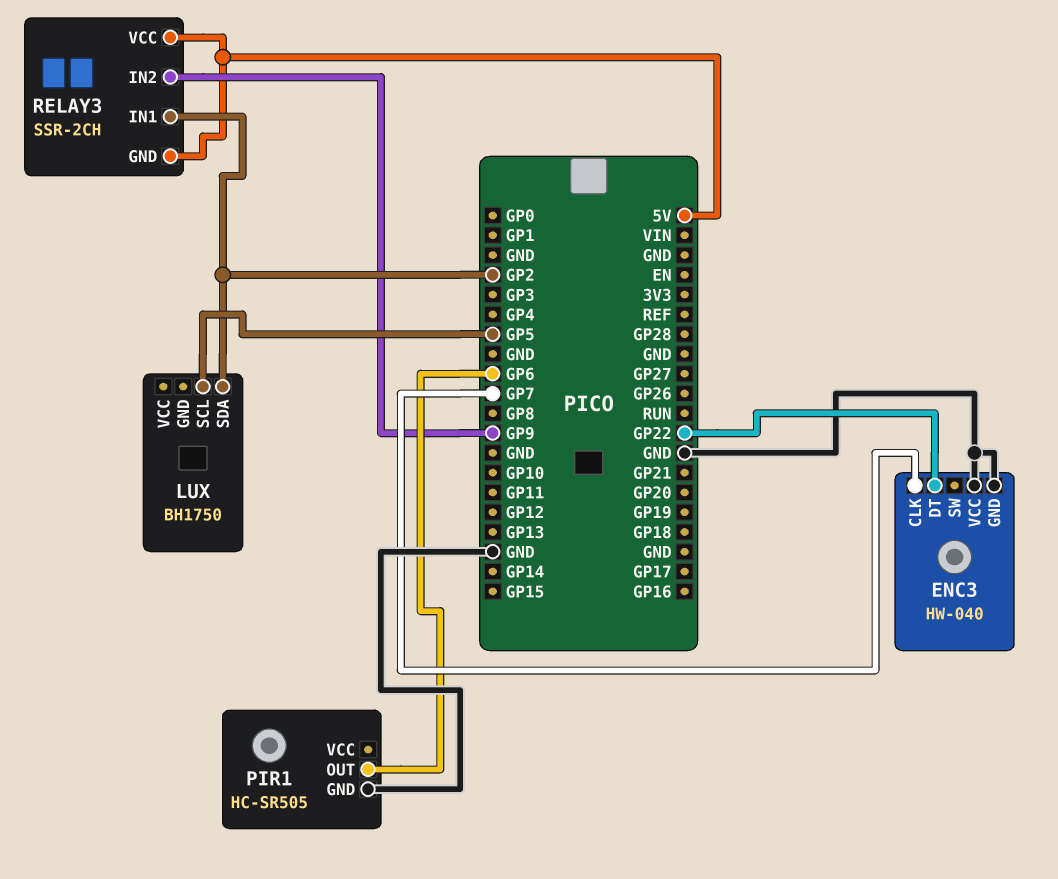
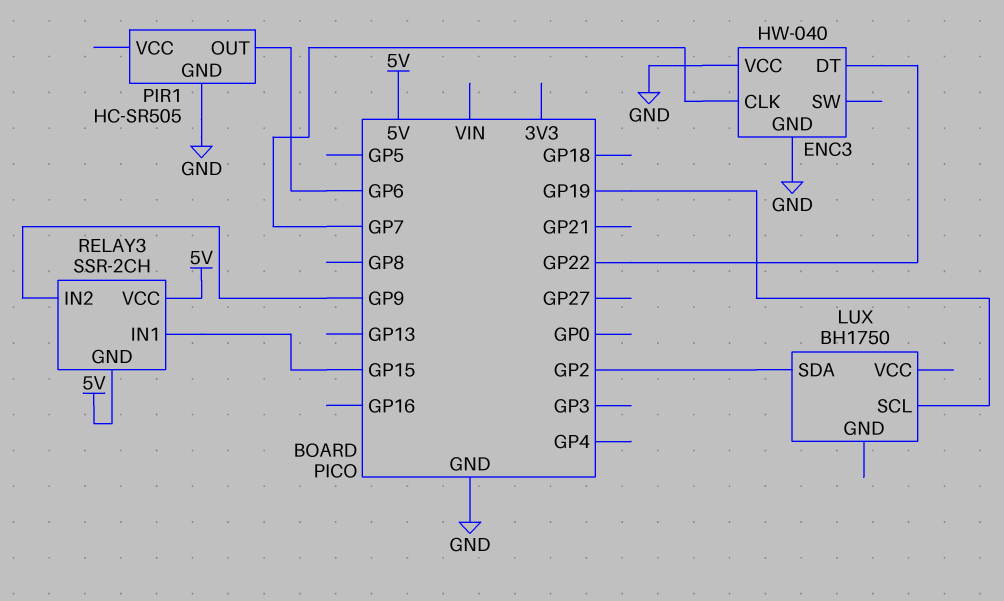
LUX pin SCL: GP5 -> GP19
RELAY3 pin IN1: GP2 -> GP15

